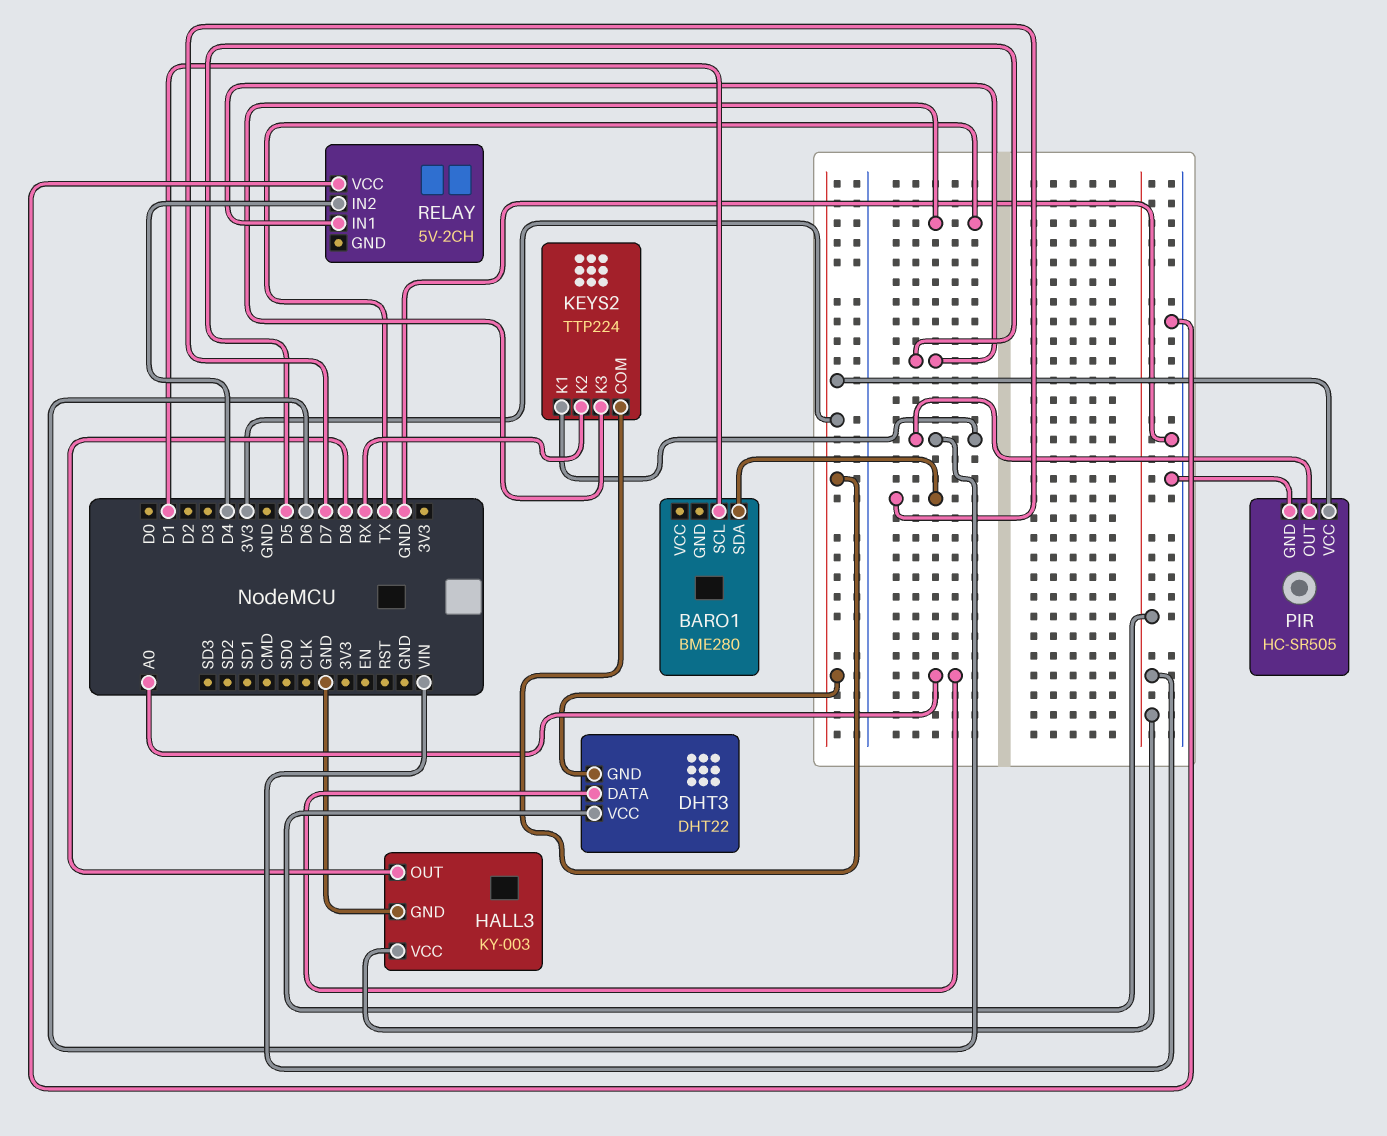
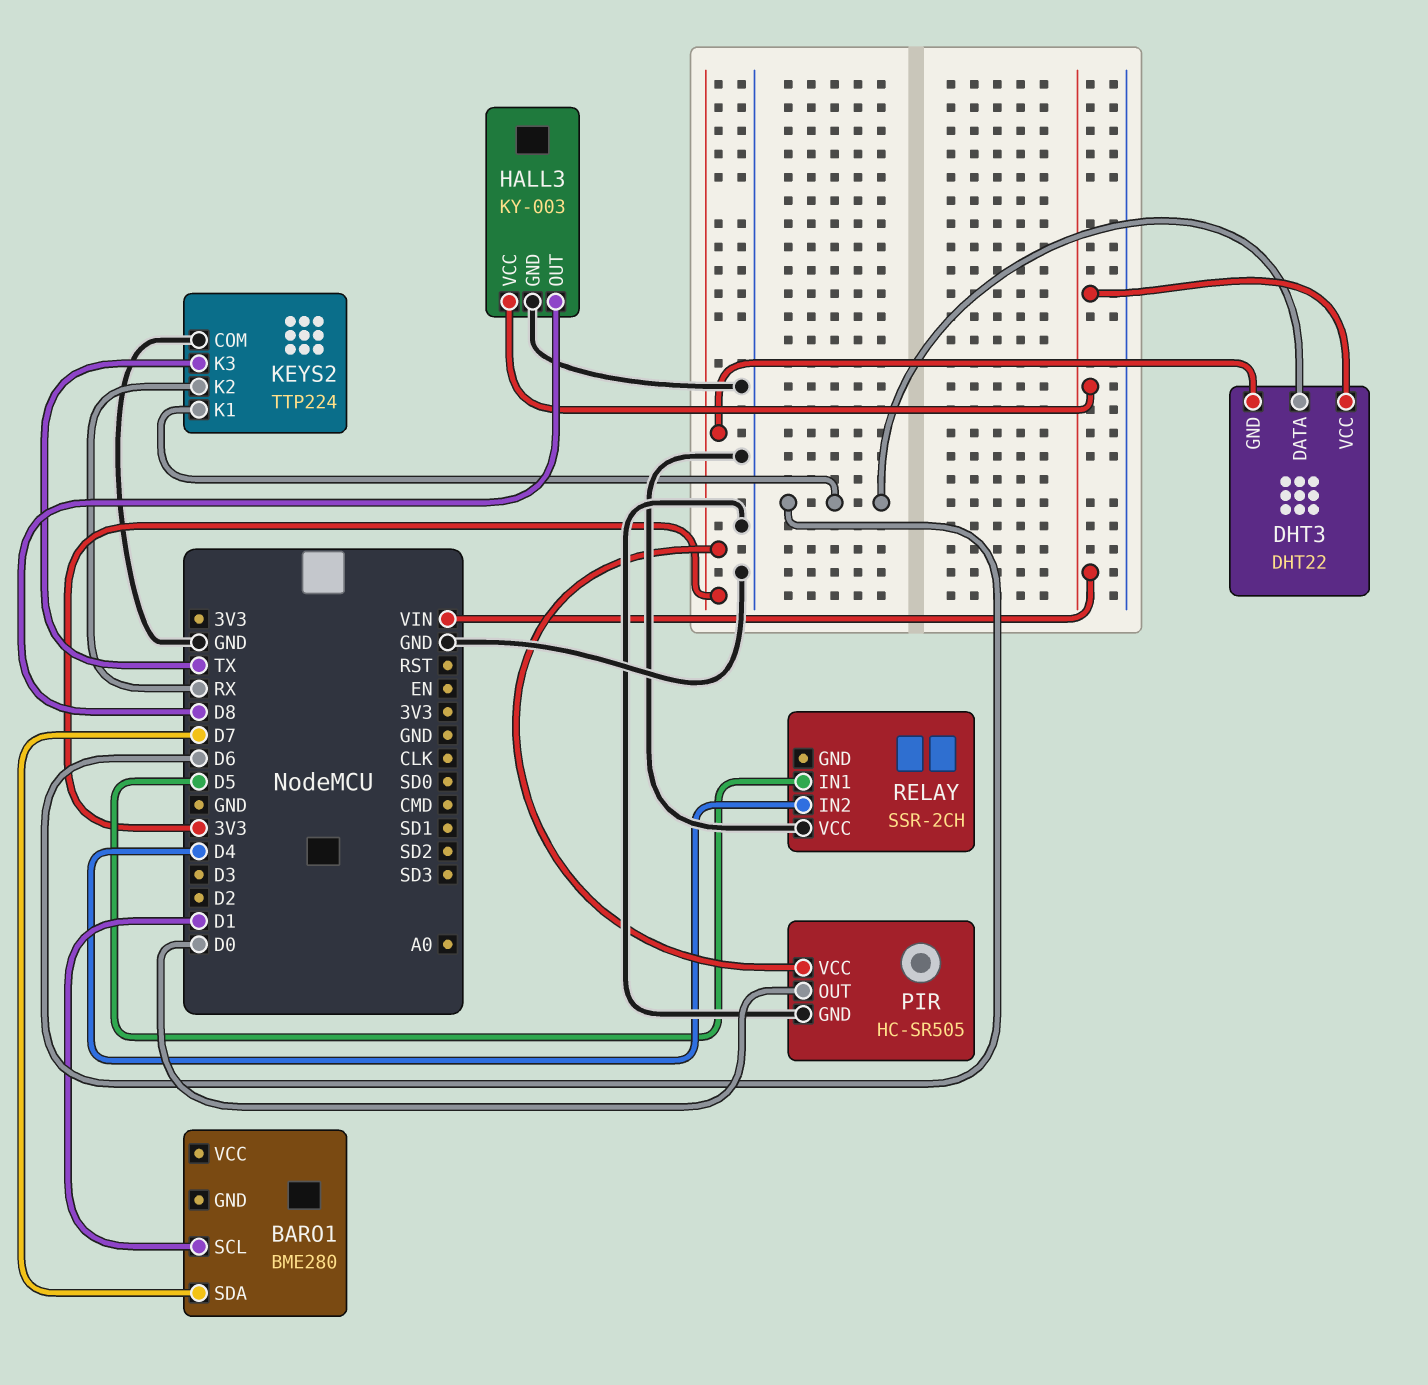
DHT3 pin DATA: A0 -> D6
KEYS2 pin COM: 3V3 -> GND
PIR pin OUT: D6 -> D0
RELAY: 5V-2CH -> SSR-2CH

